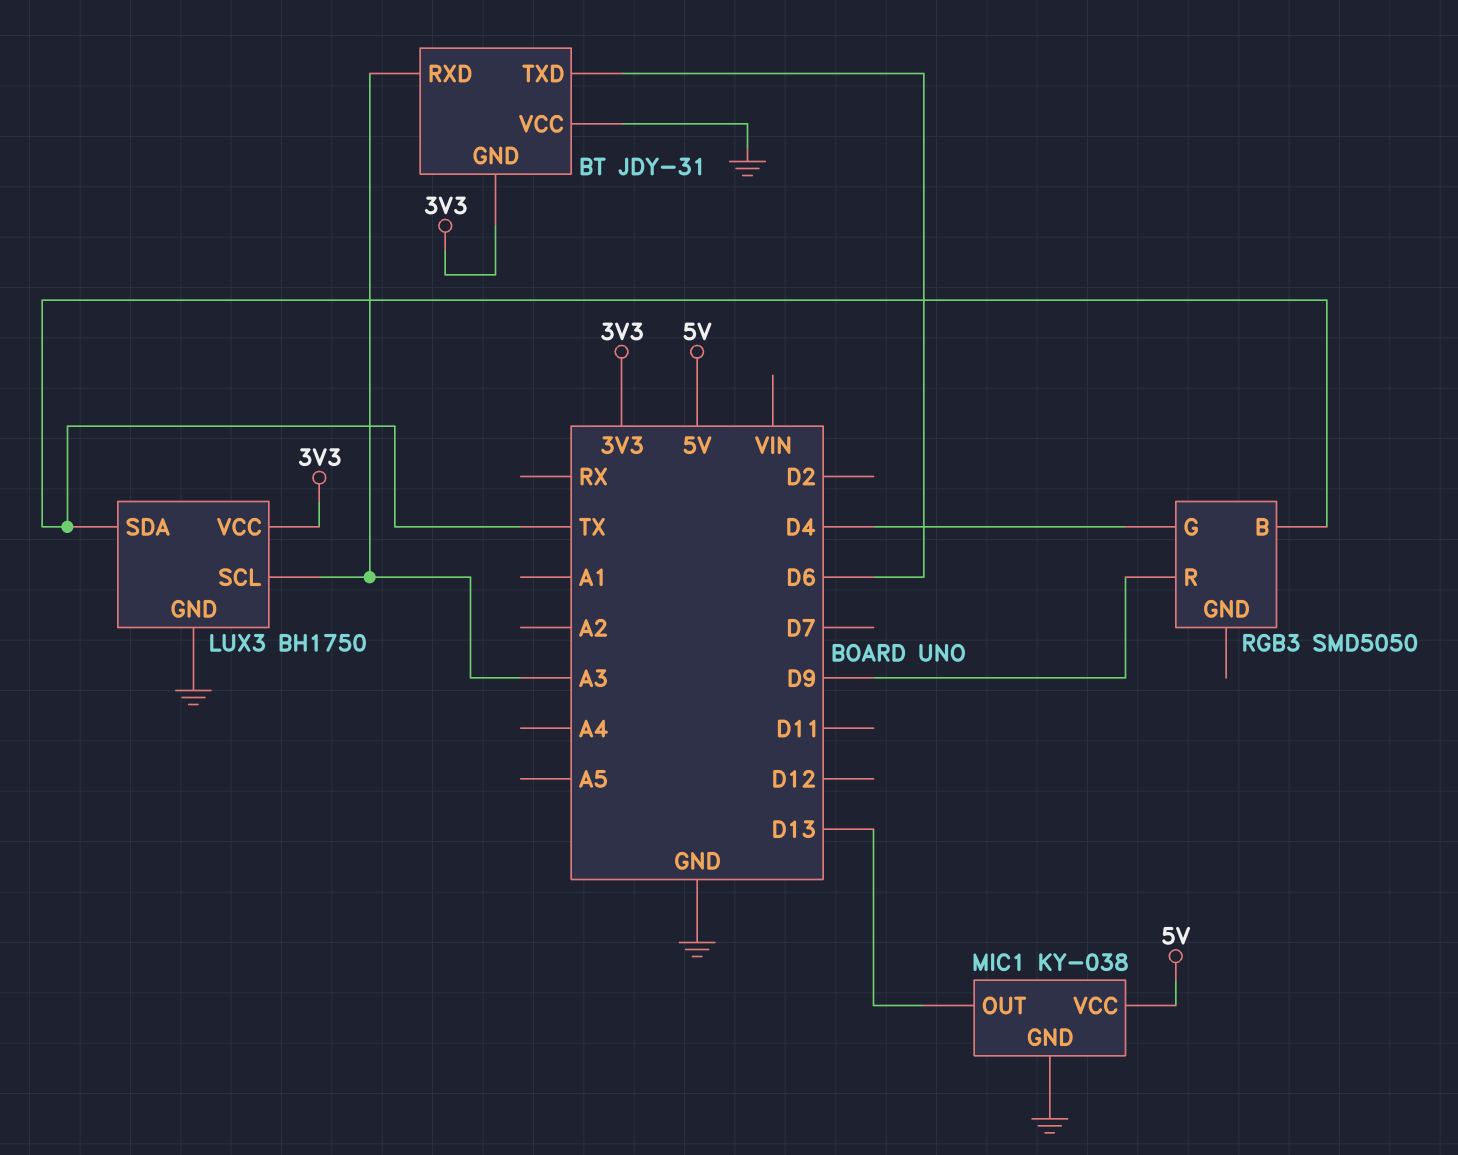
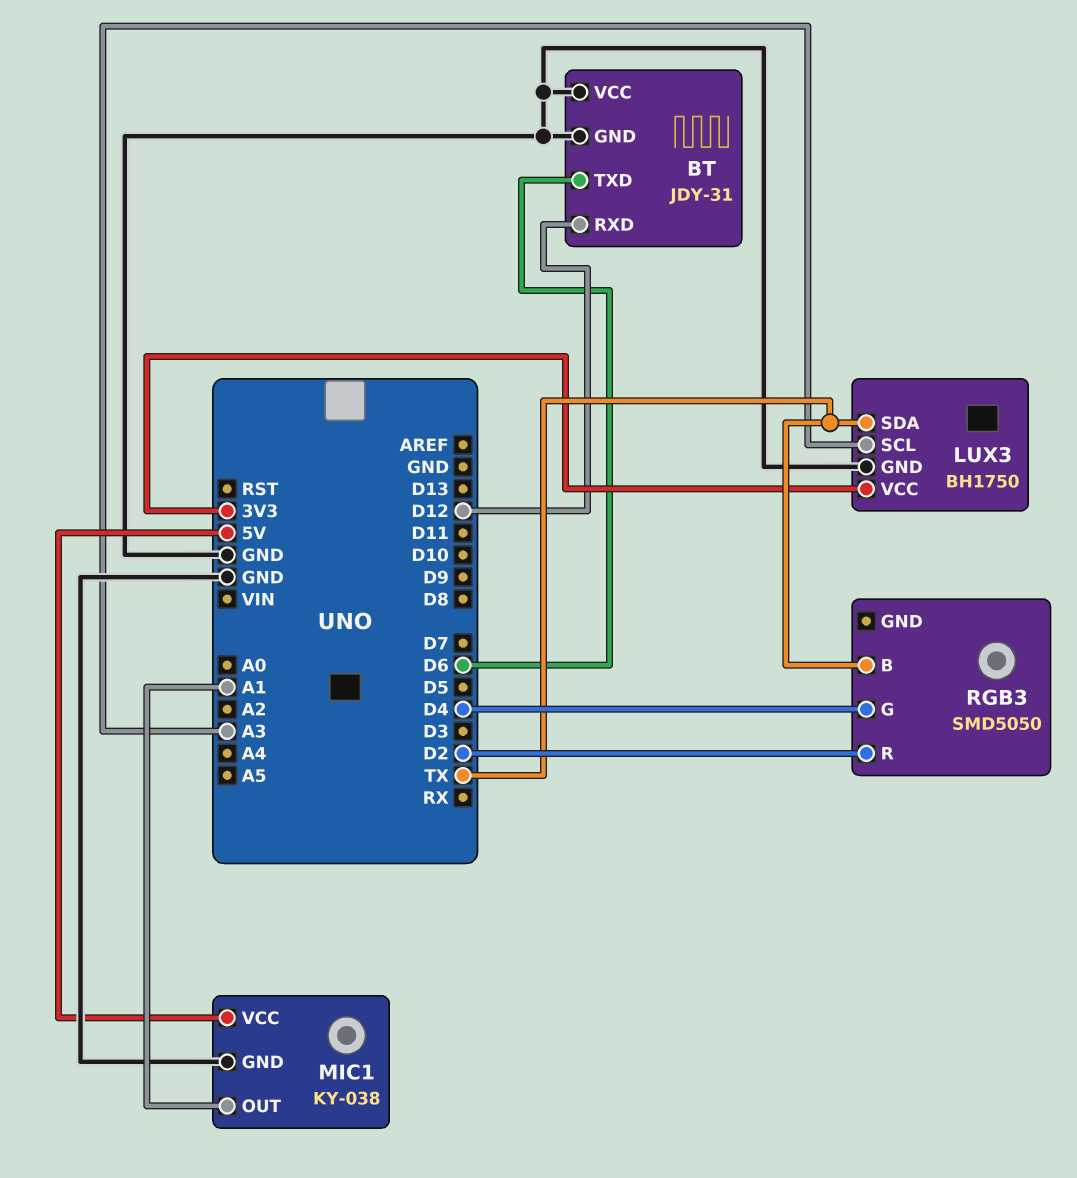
BT pin GND: 3V3 -> GND
BT pin RXD: A3 -> D12
MIC1 pin OUT: D13 -> A1
RGB3 pin R: D9 -> D2

